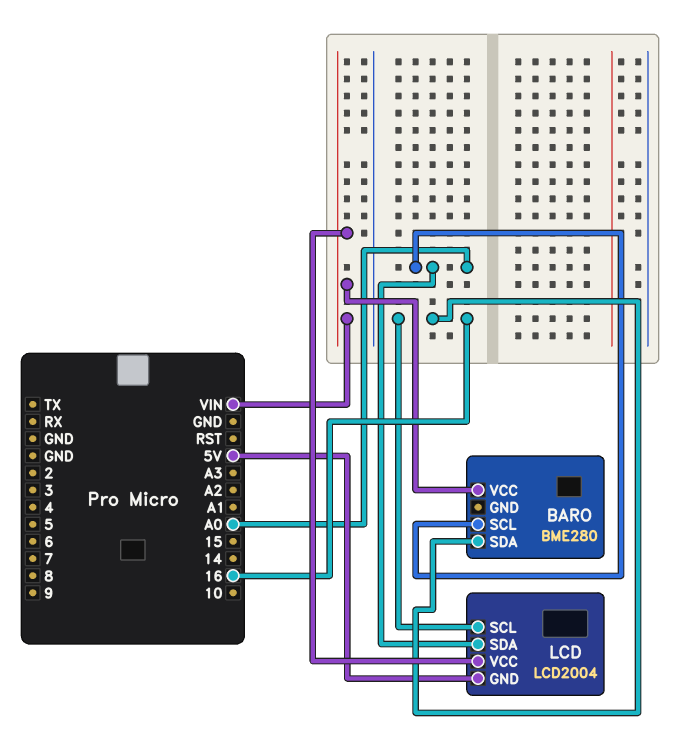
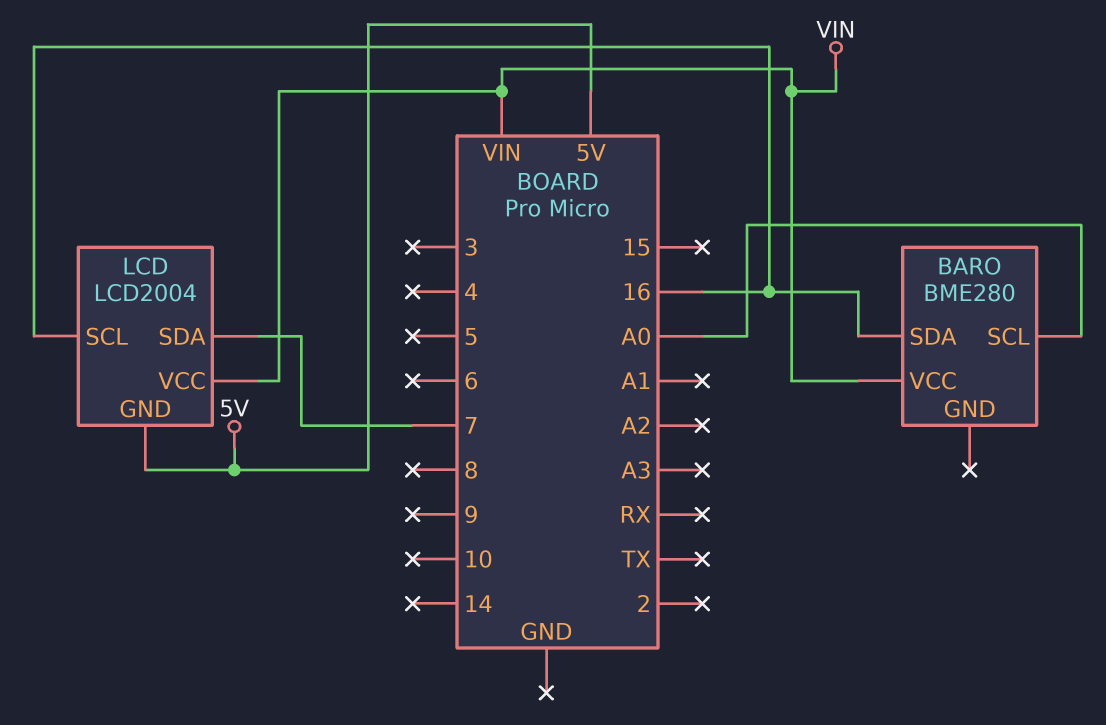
LCD pin SDA: A0 -> 7

